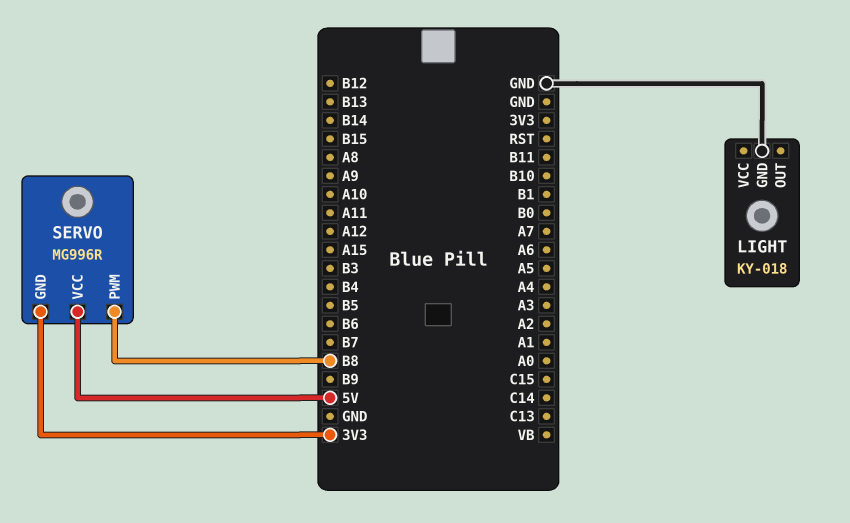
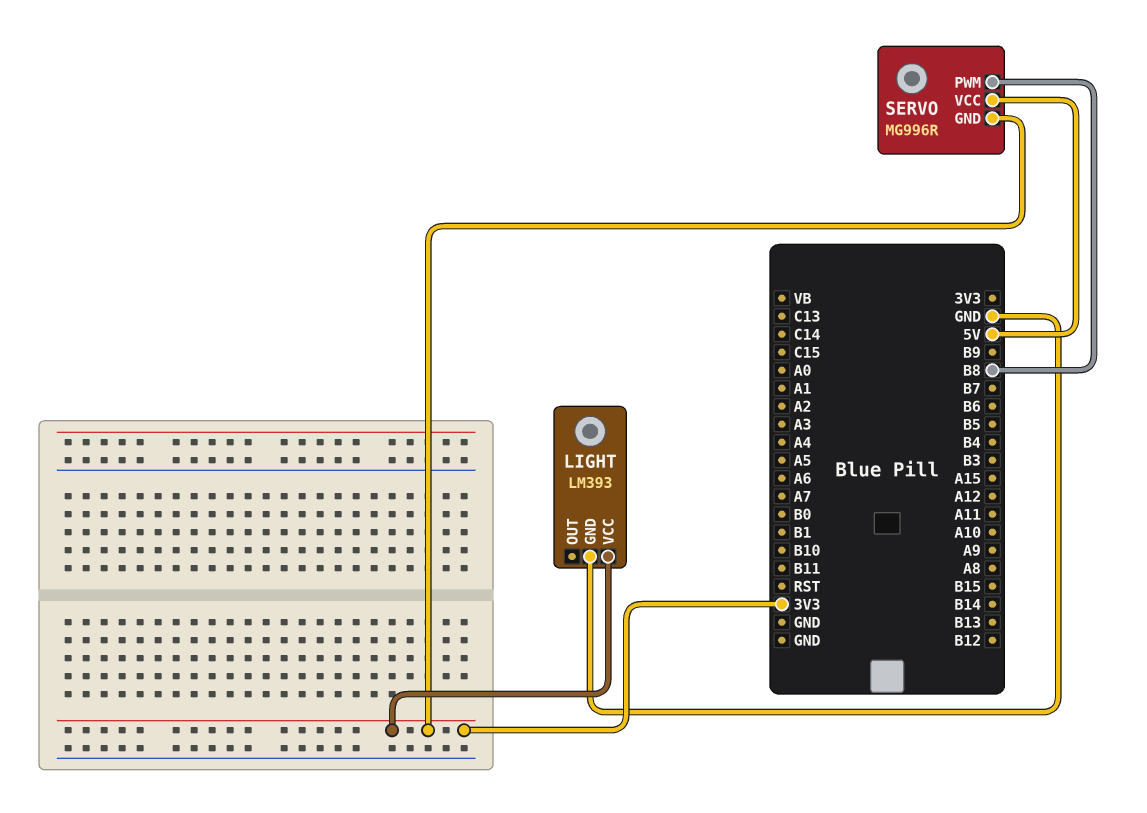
LIGHT: KY-018 -> LM393
LIGHT pin VCC: none -> 3V3

